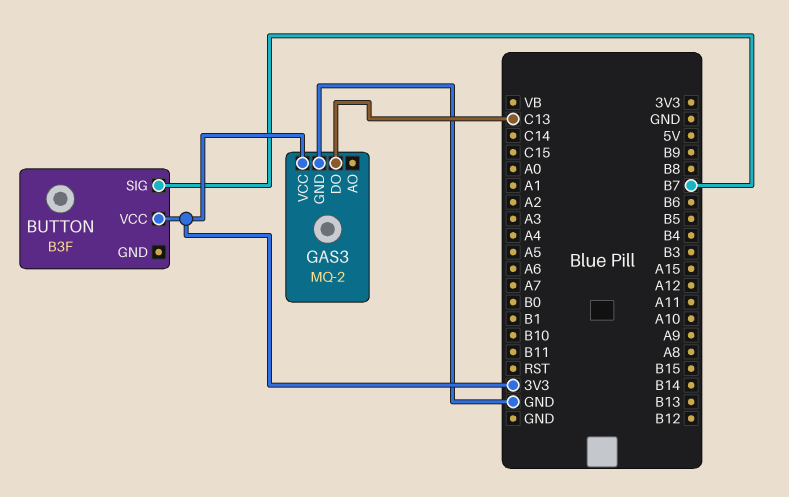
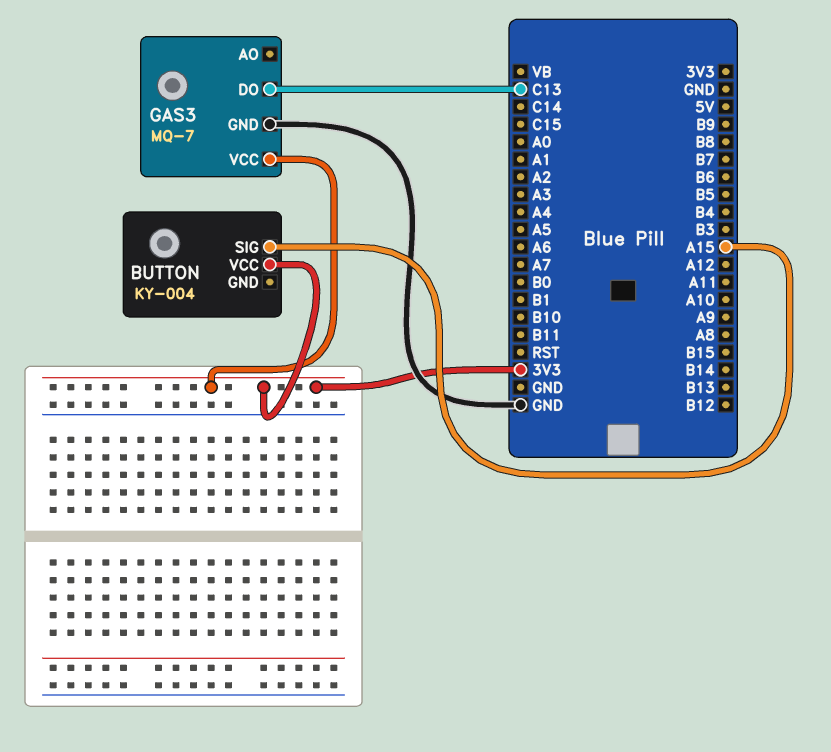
BUTTON: B3F -> KY-004
BUTTON pin SIG: B7 -> A15
GAS3: MQ-2 -> MQ-7

